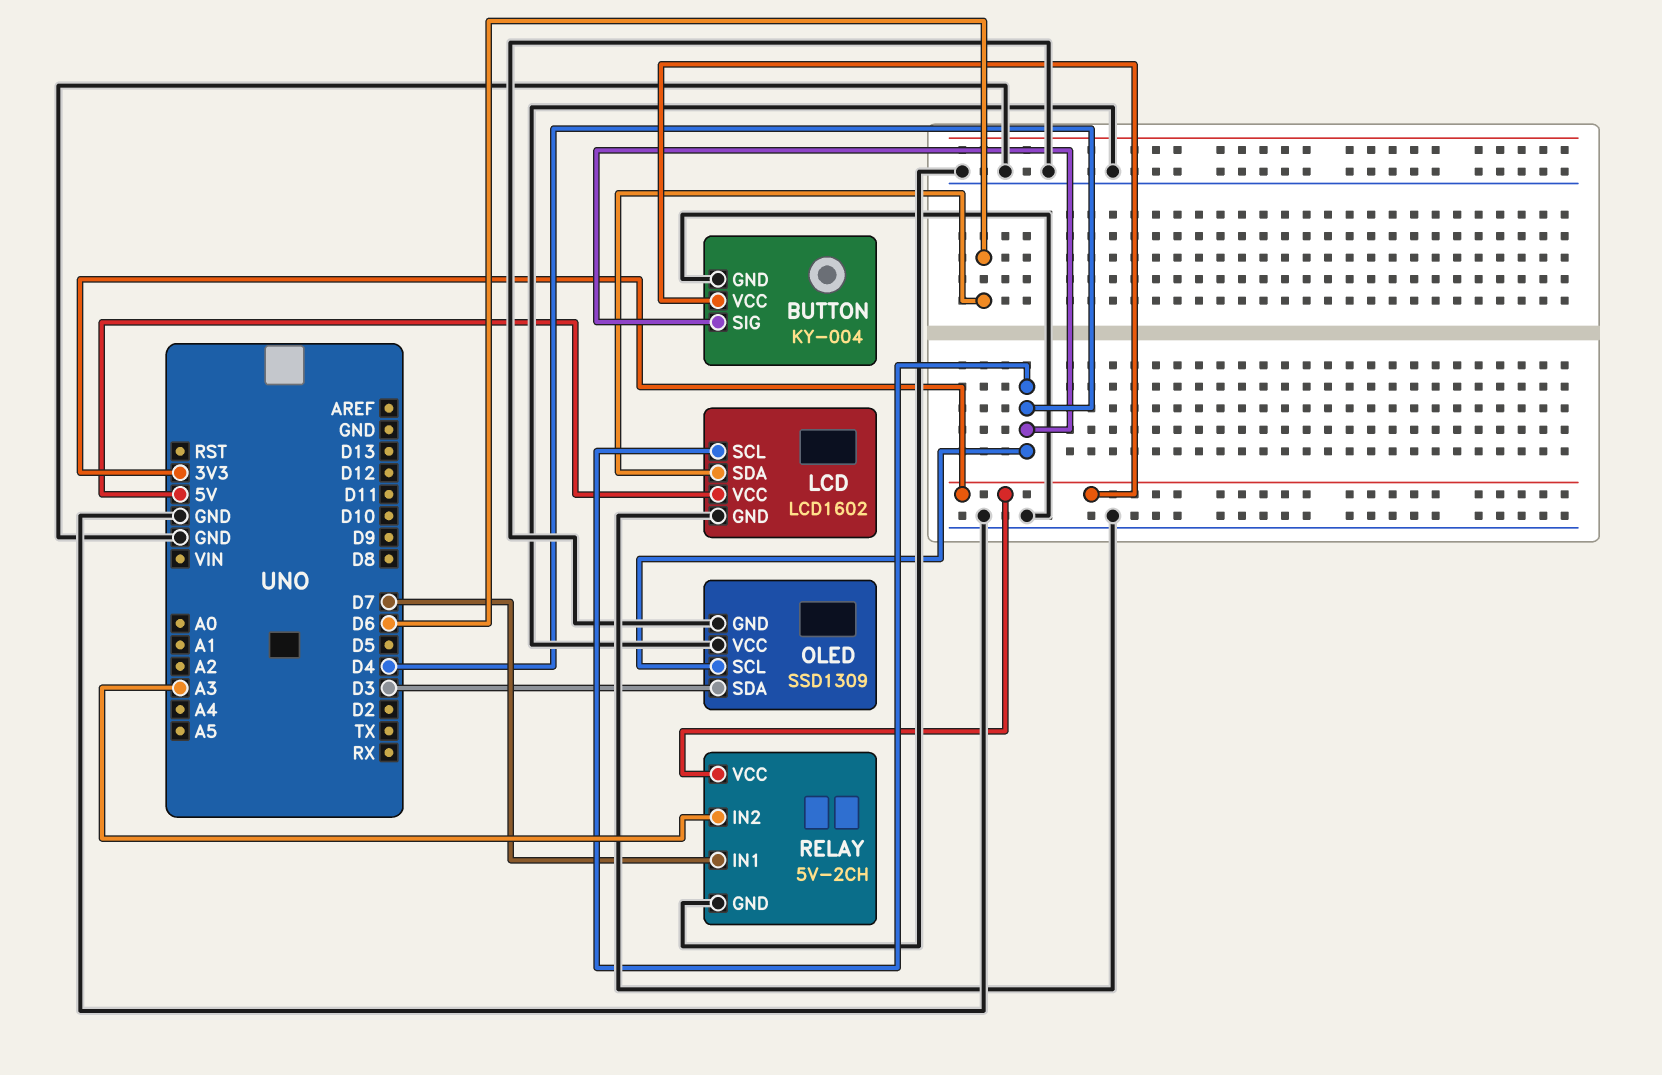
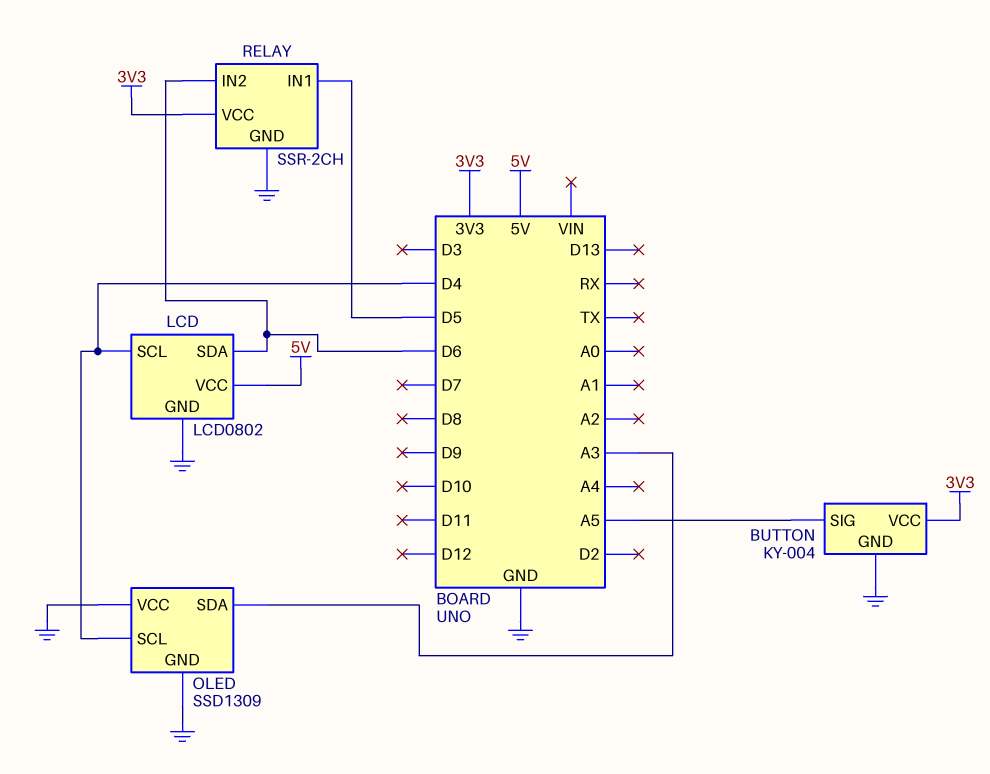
BUTTON pin SIG: D4 -> A5
LCD: LCD1602 -> LCD0802
OLED pin SDA: D3 -> A3
RELAY: 5V-2CH -> SSR-2CH
RELAY pin IN1: D7 -> D5
RELAY pin IN2: A3 -> D6

